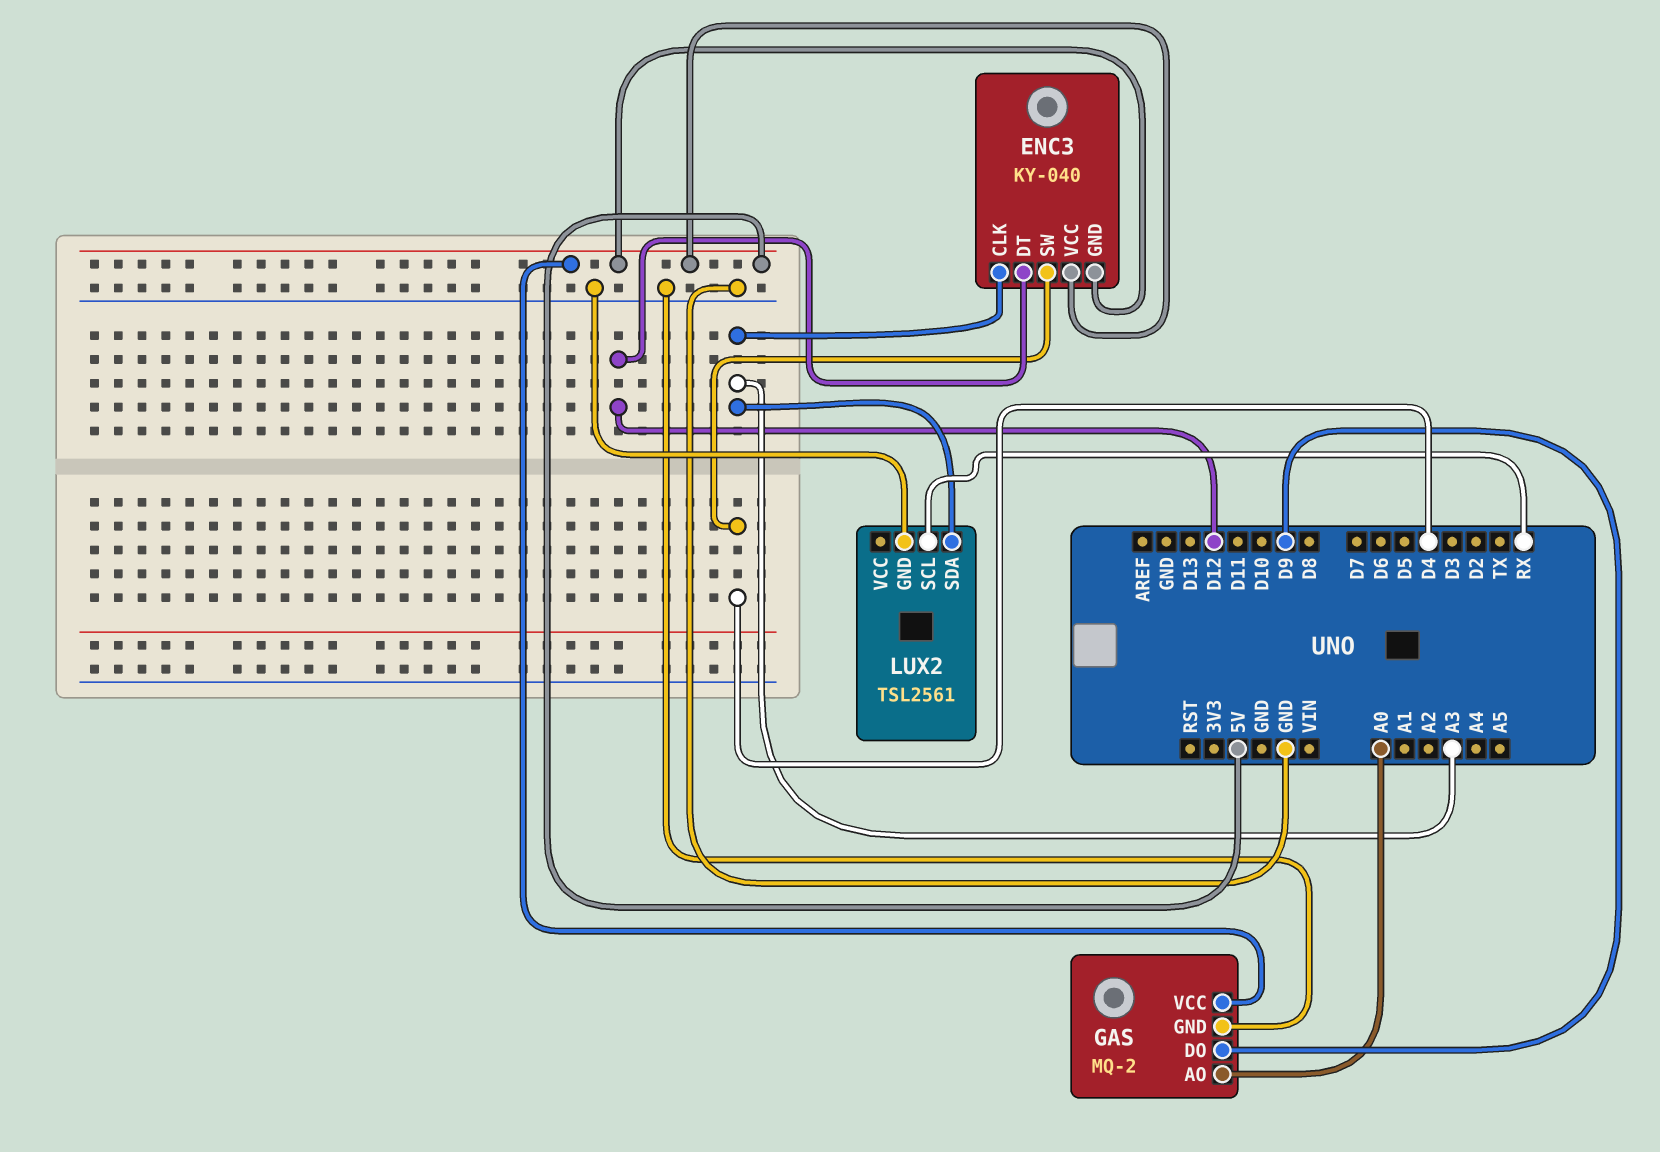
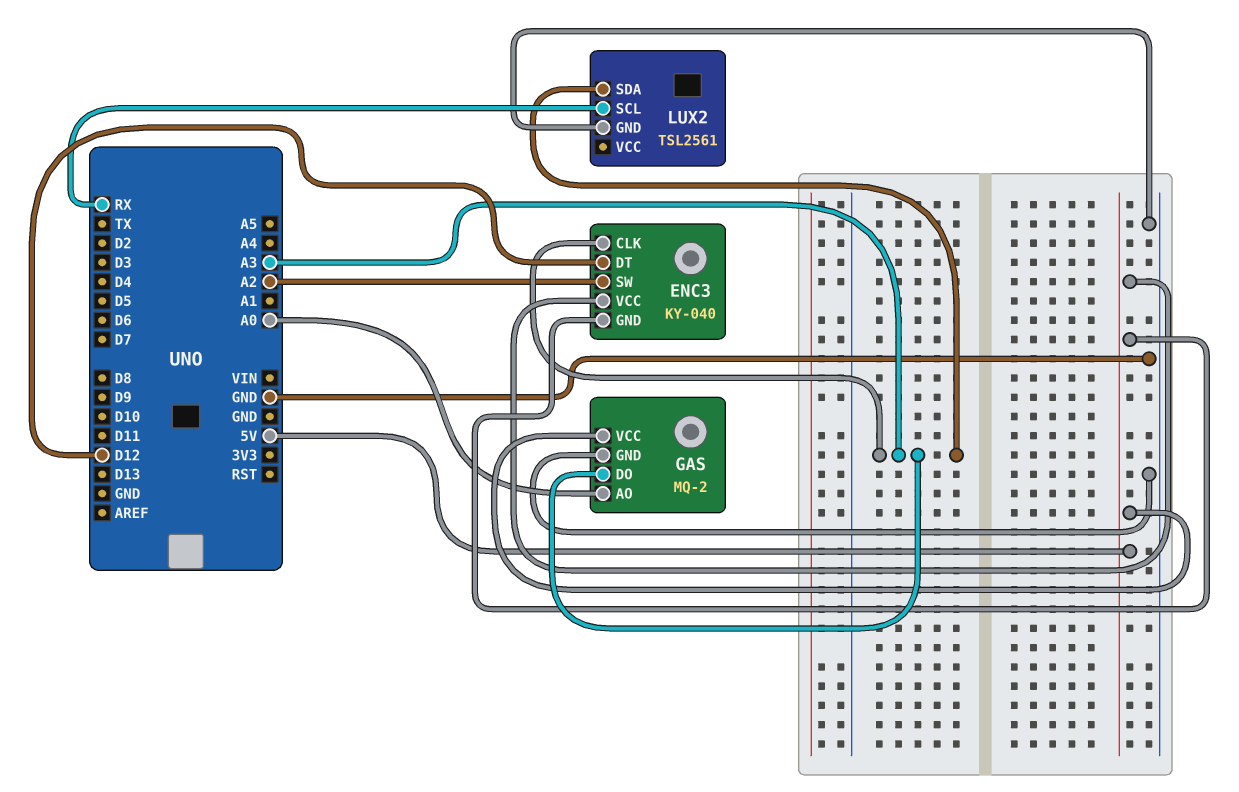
ENC3 pin SW: D4 -> A2
GAS pin DO: D9 -> A3

